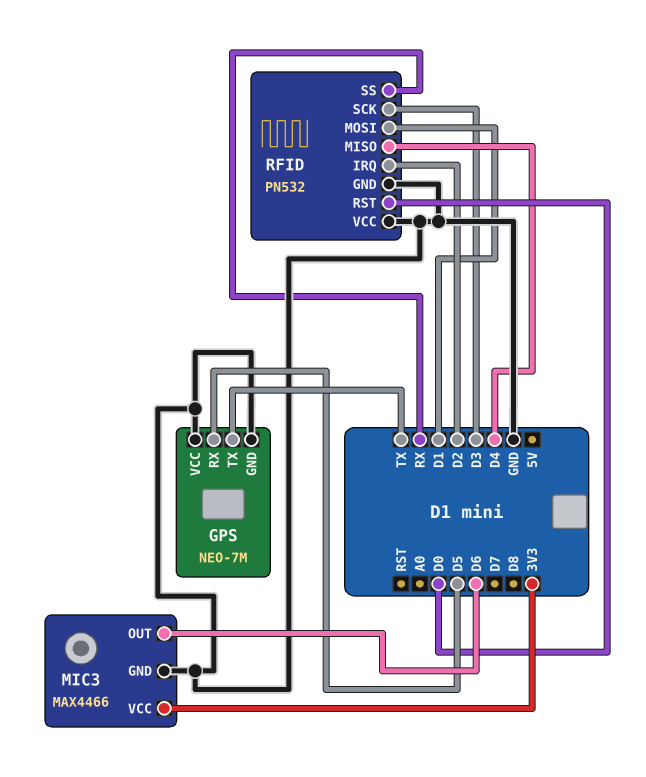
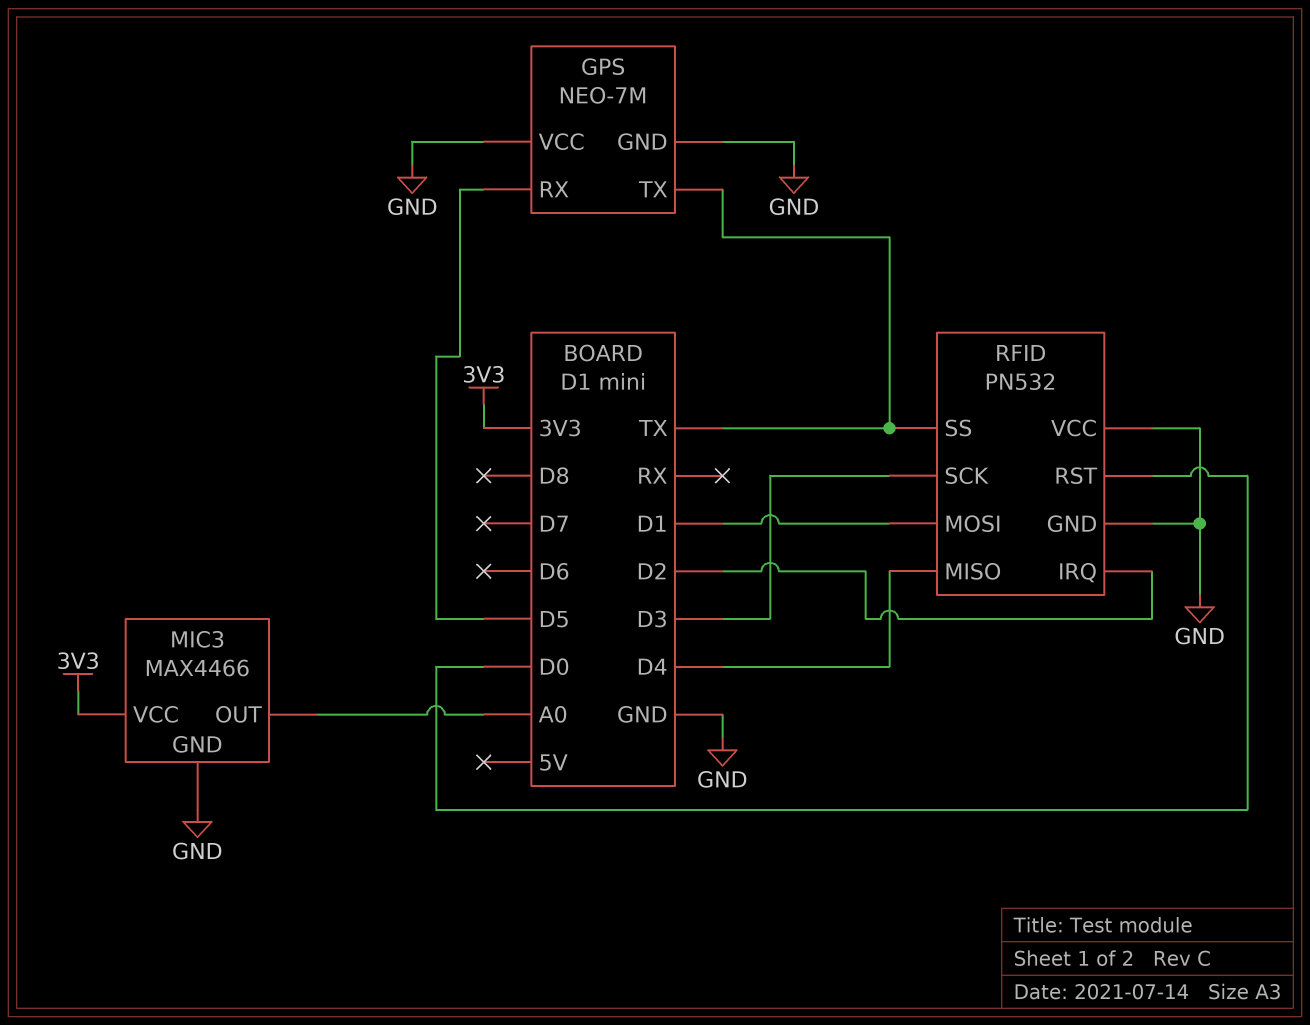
MIC3 pin OUT: D6 -> A0
RFID pin SS: RX -> TX

